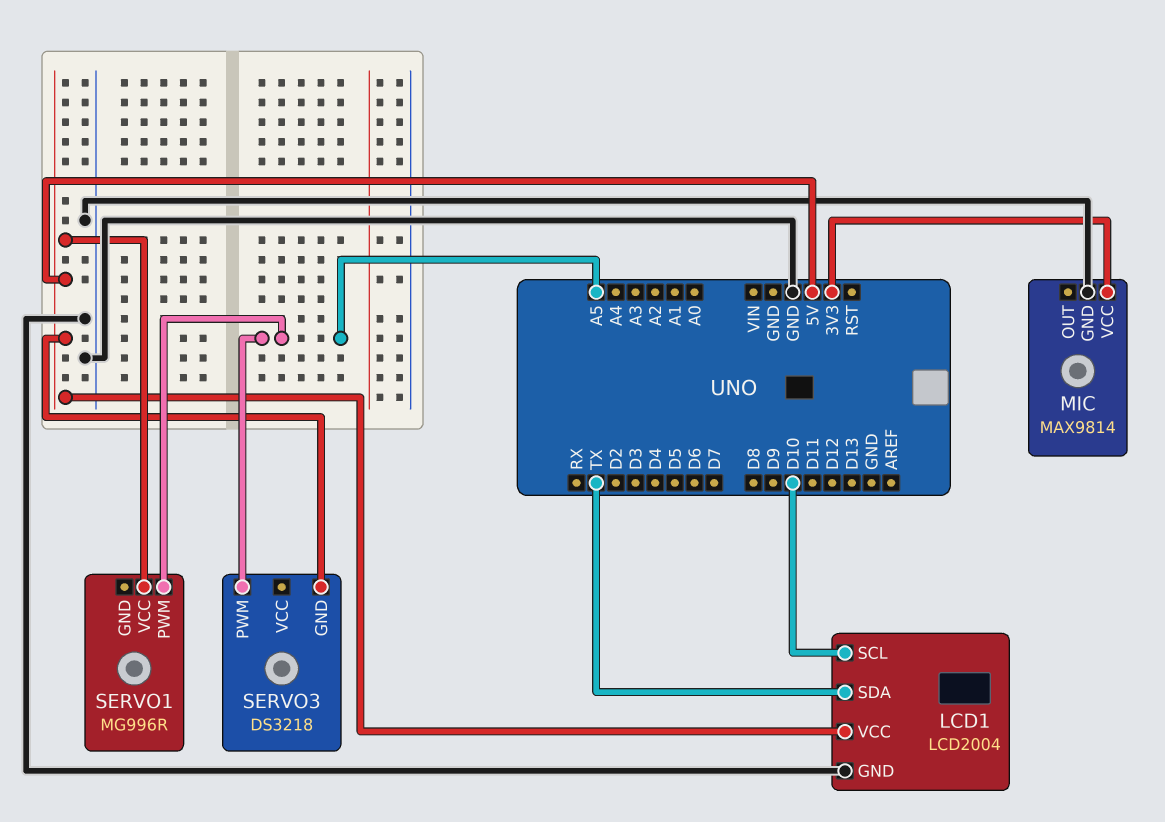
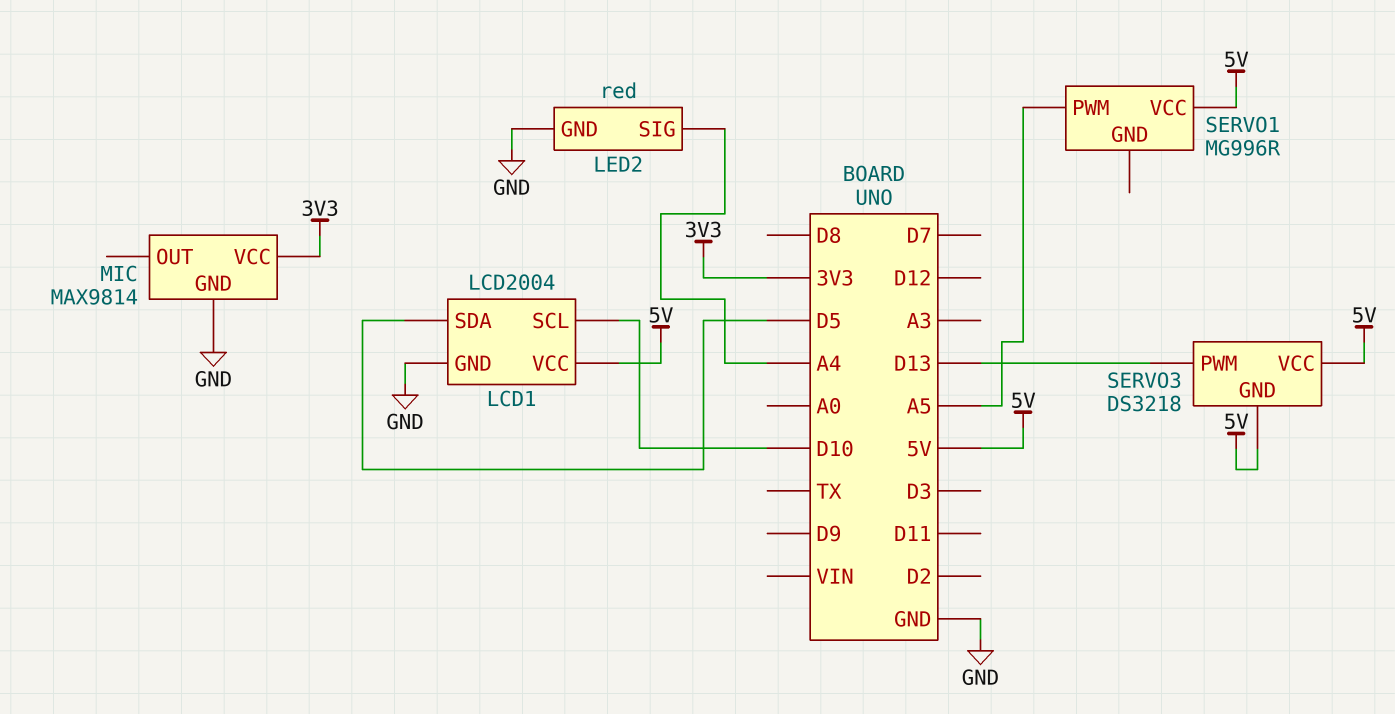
LCD1 pin SDA: TX -> D5
LED2: none -> red
LED2 pin GND: none -> GND
LED2 pin SIG: none -> A4
SERVO3 pin PWM: A5 -> D13
SERVO3 pin VCC: none -> 5V

